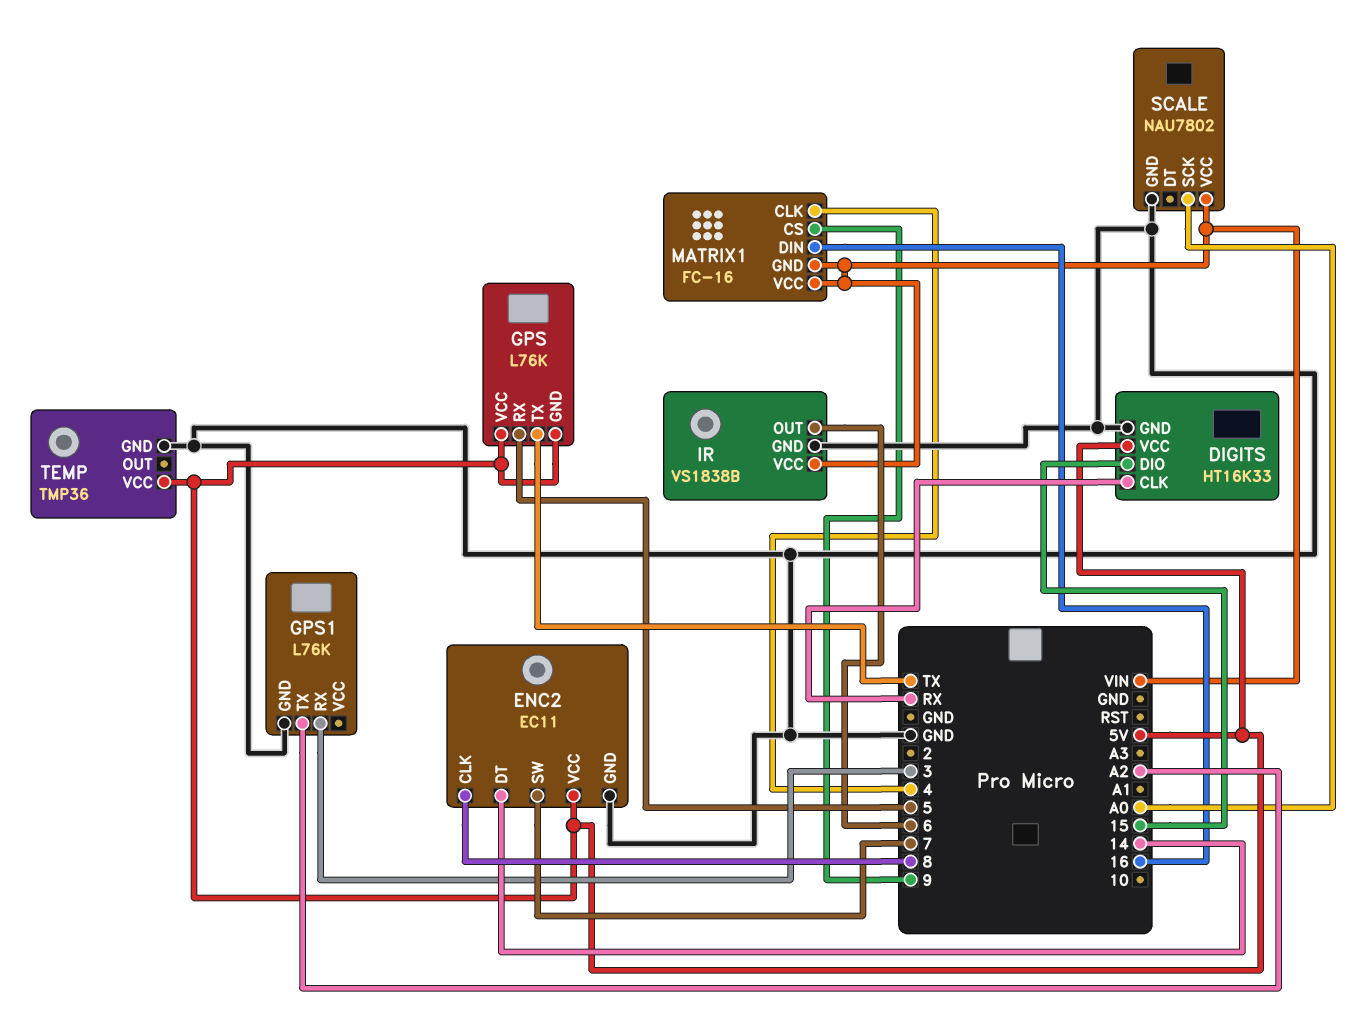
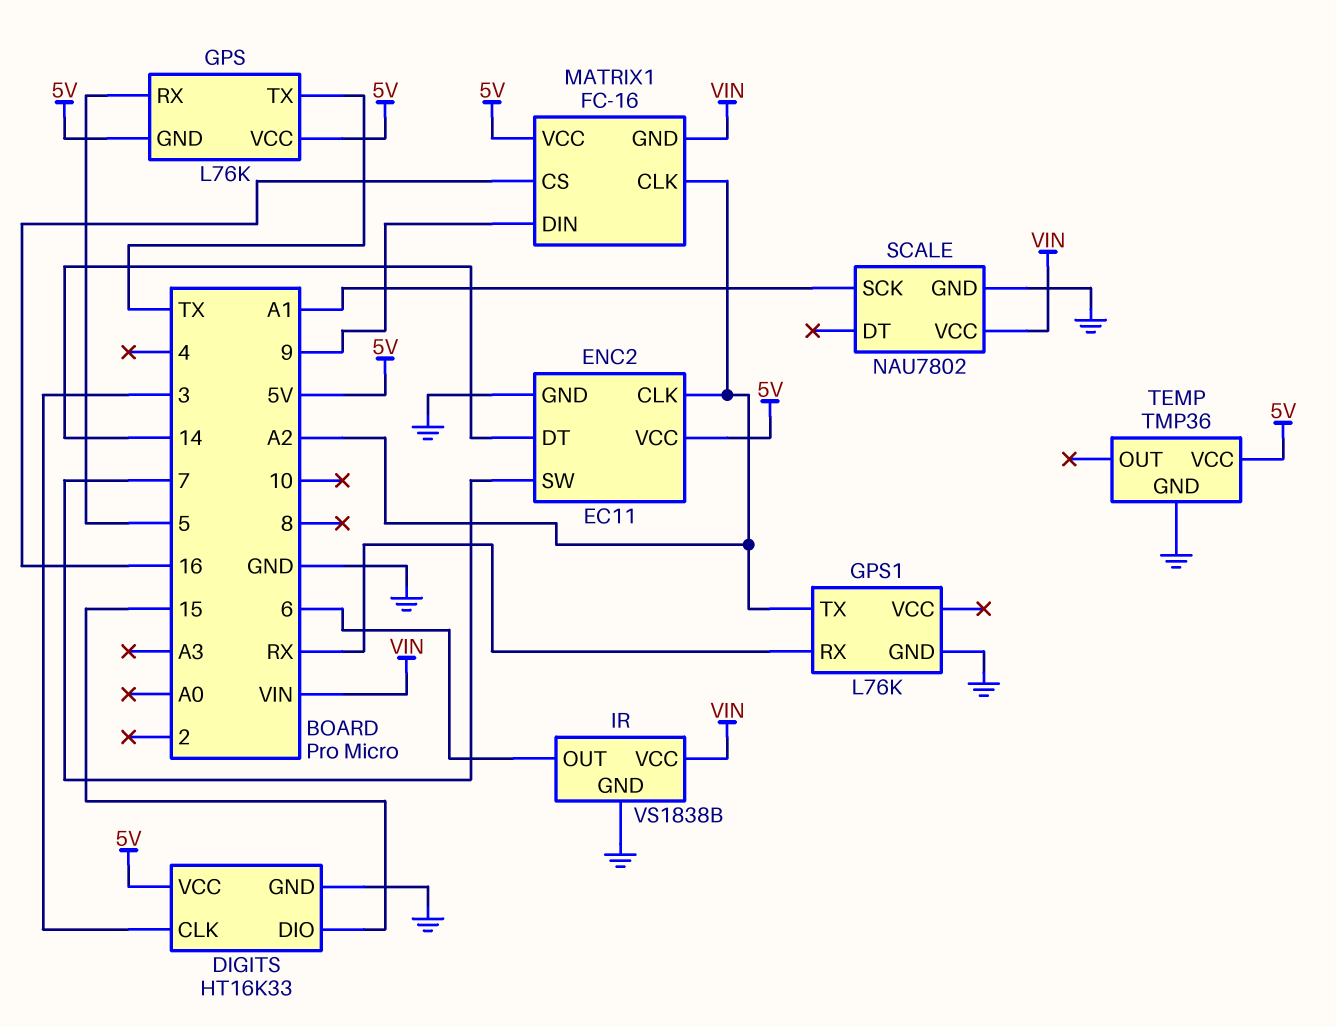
DIGITS pin CLK: RX -> 3
ENC2 pin CLK: 8 -> A2
GPS1 pin RX: 3 -> RX
MATRIX1 pin CLK: 4 -> A2
MATRIX1 pin CS: 9 -> 16
MATRIX1 pin DIN: 16 -> 9
MATRIX1 pin VCC: VIN -> 5V
SCALE pin SCK: A0 -> A1

